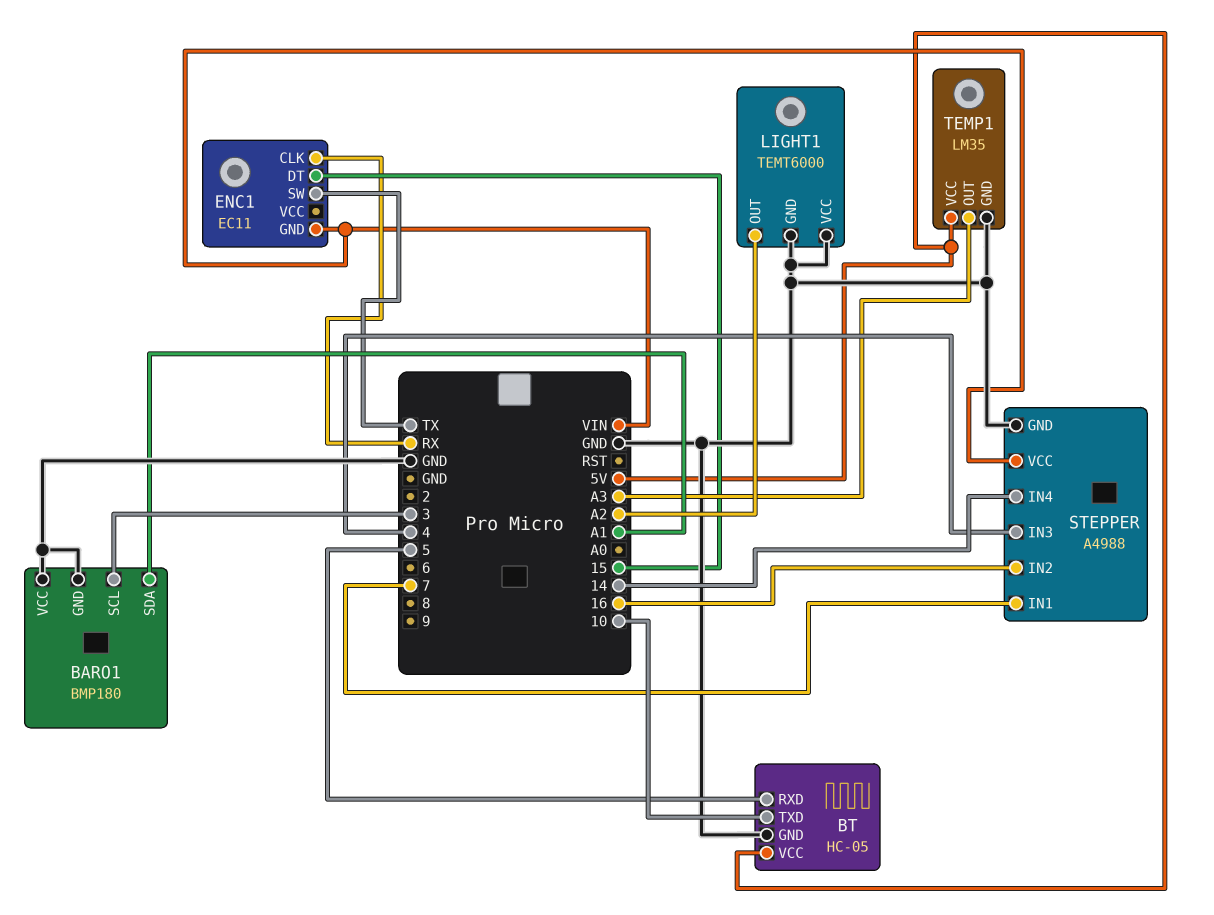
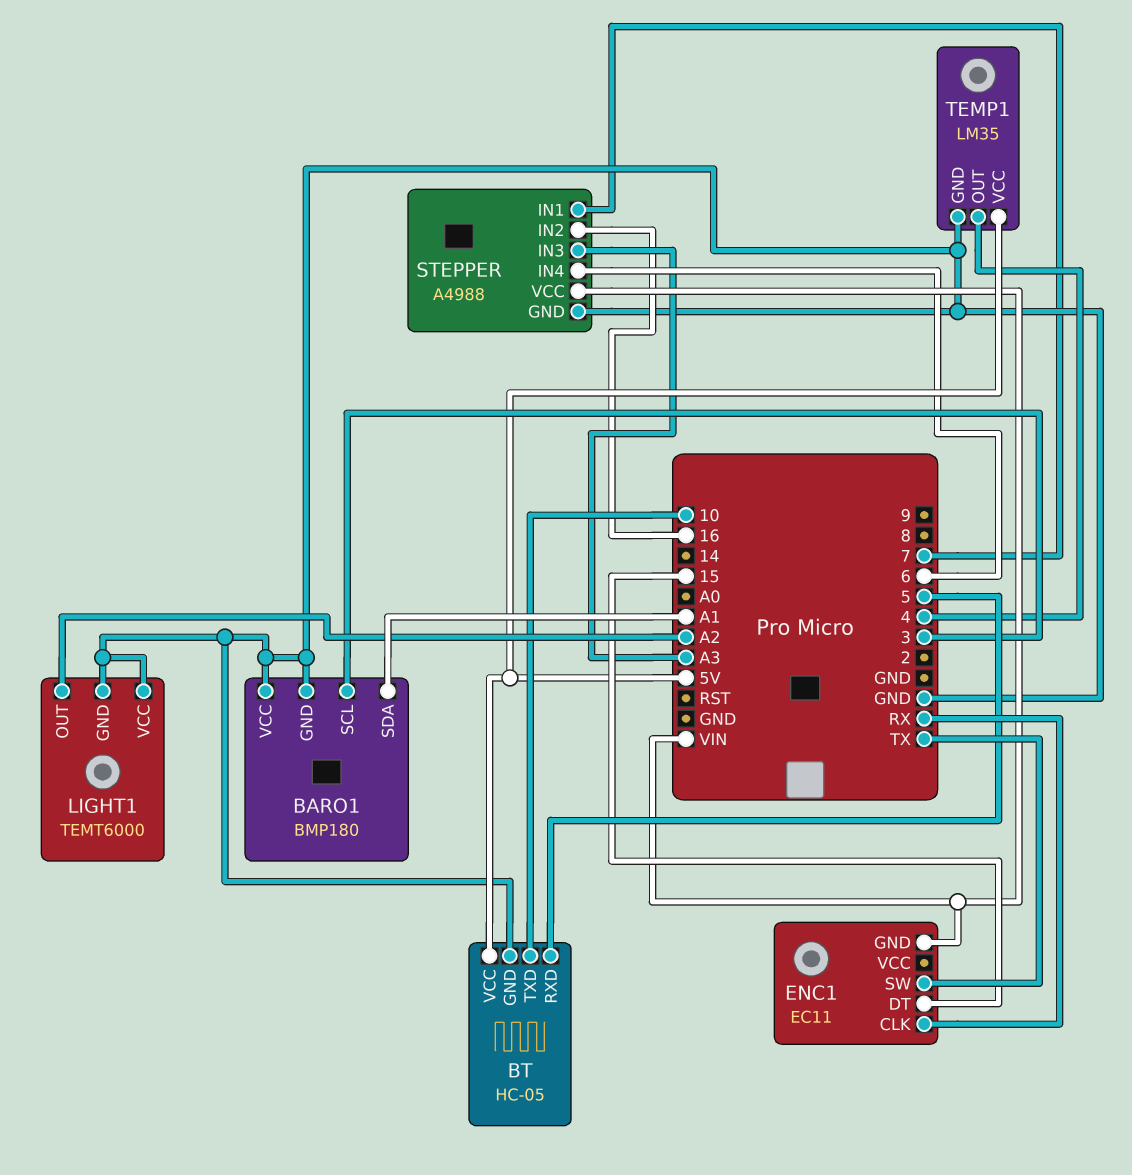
STEPPER pin IN3: 4 -> A3
STEPPER pin IN4: 14 -> 6
TEMP1 pin OUT: A3 -> 4

